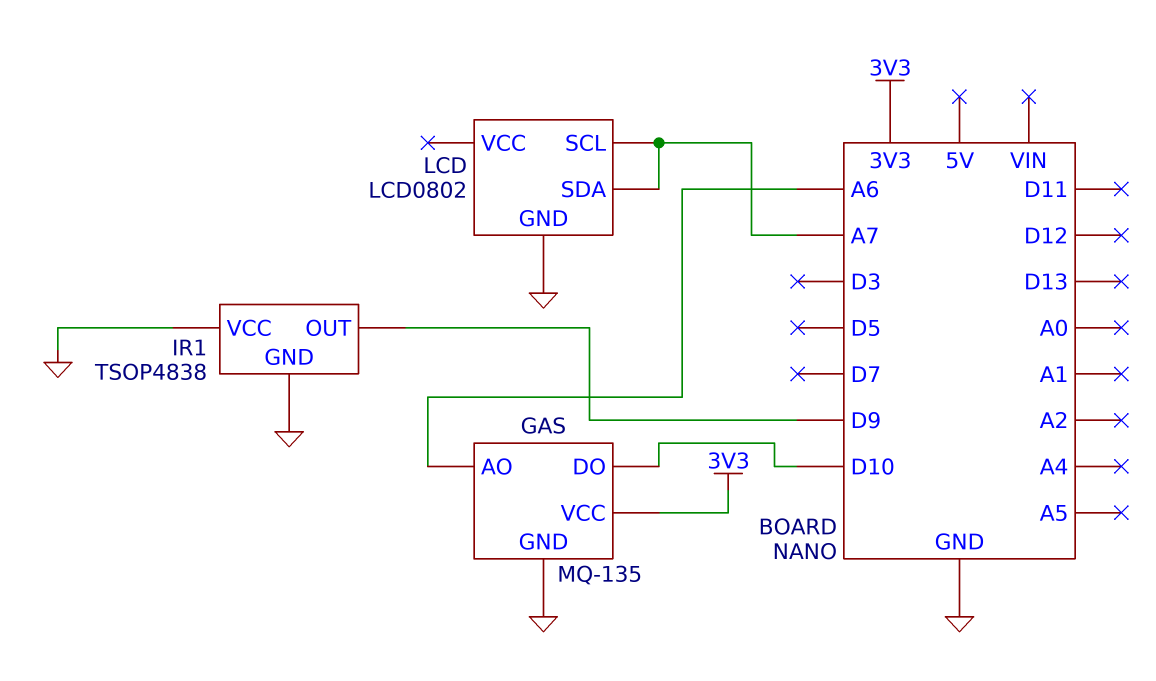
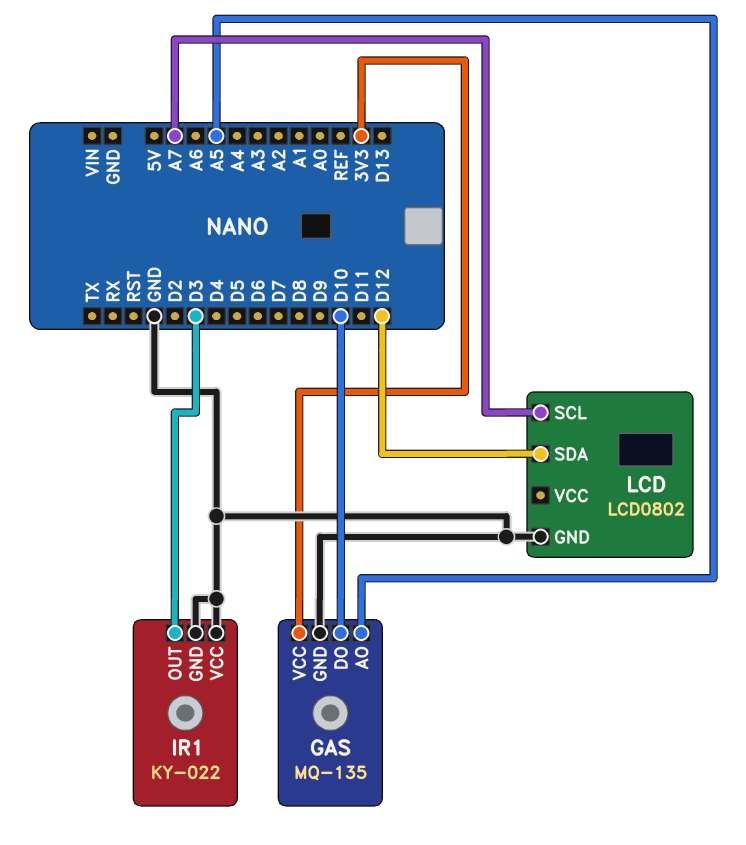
GAS pin AO: A6 -> A5
IR1: TSOP4838 -> KY-022
IR1 pin OUT: D9 -> D3
LCD pin SDA: A7 -> D12

